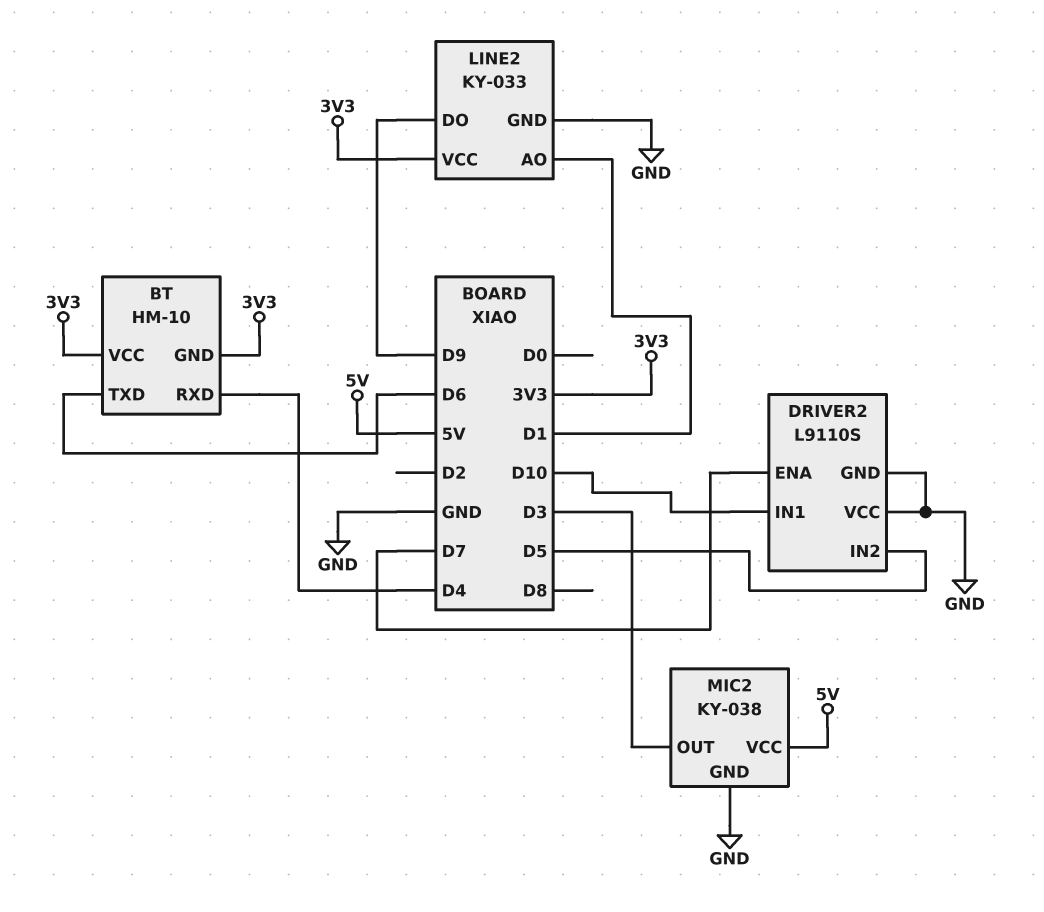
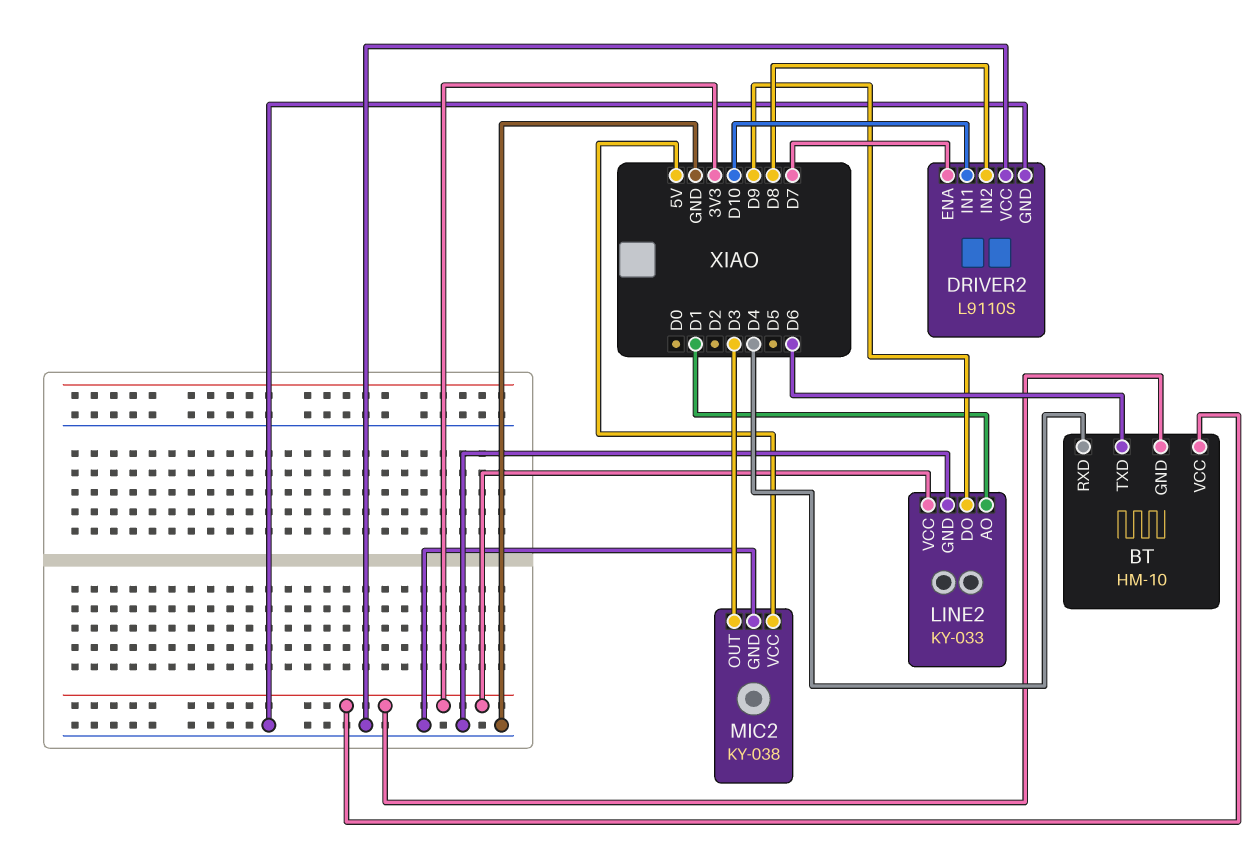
DRIVER2 pin IN2: D5 -> D8

